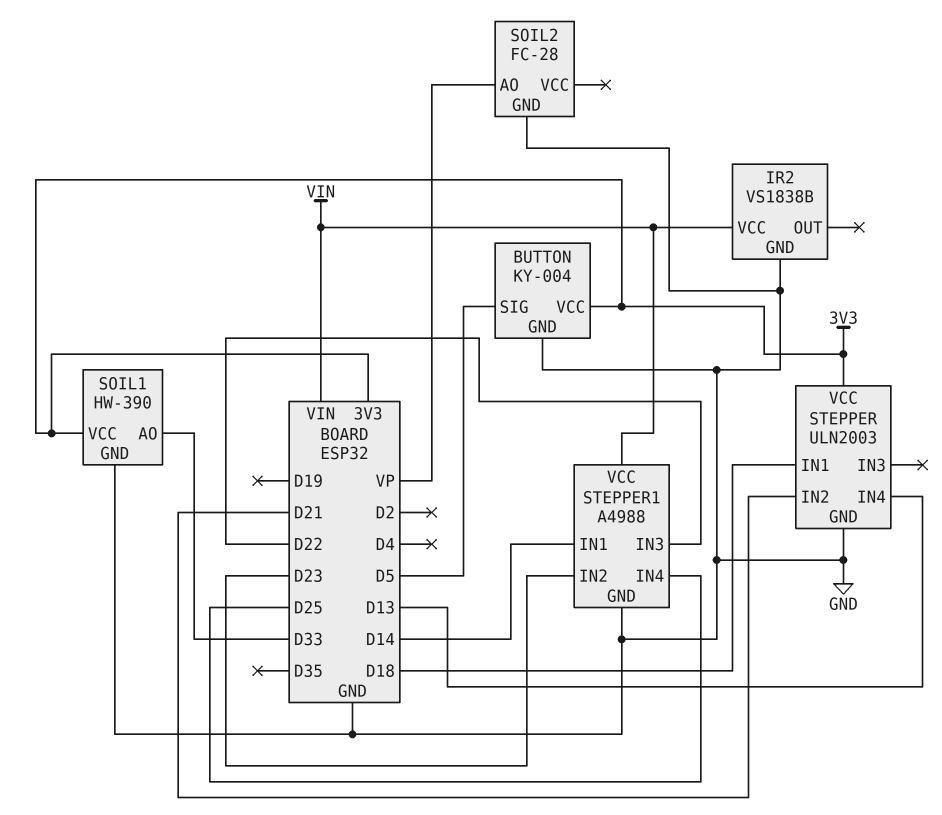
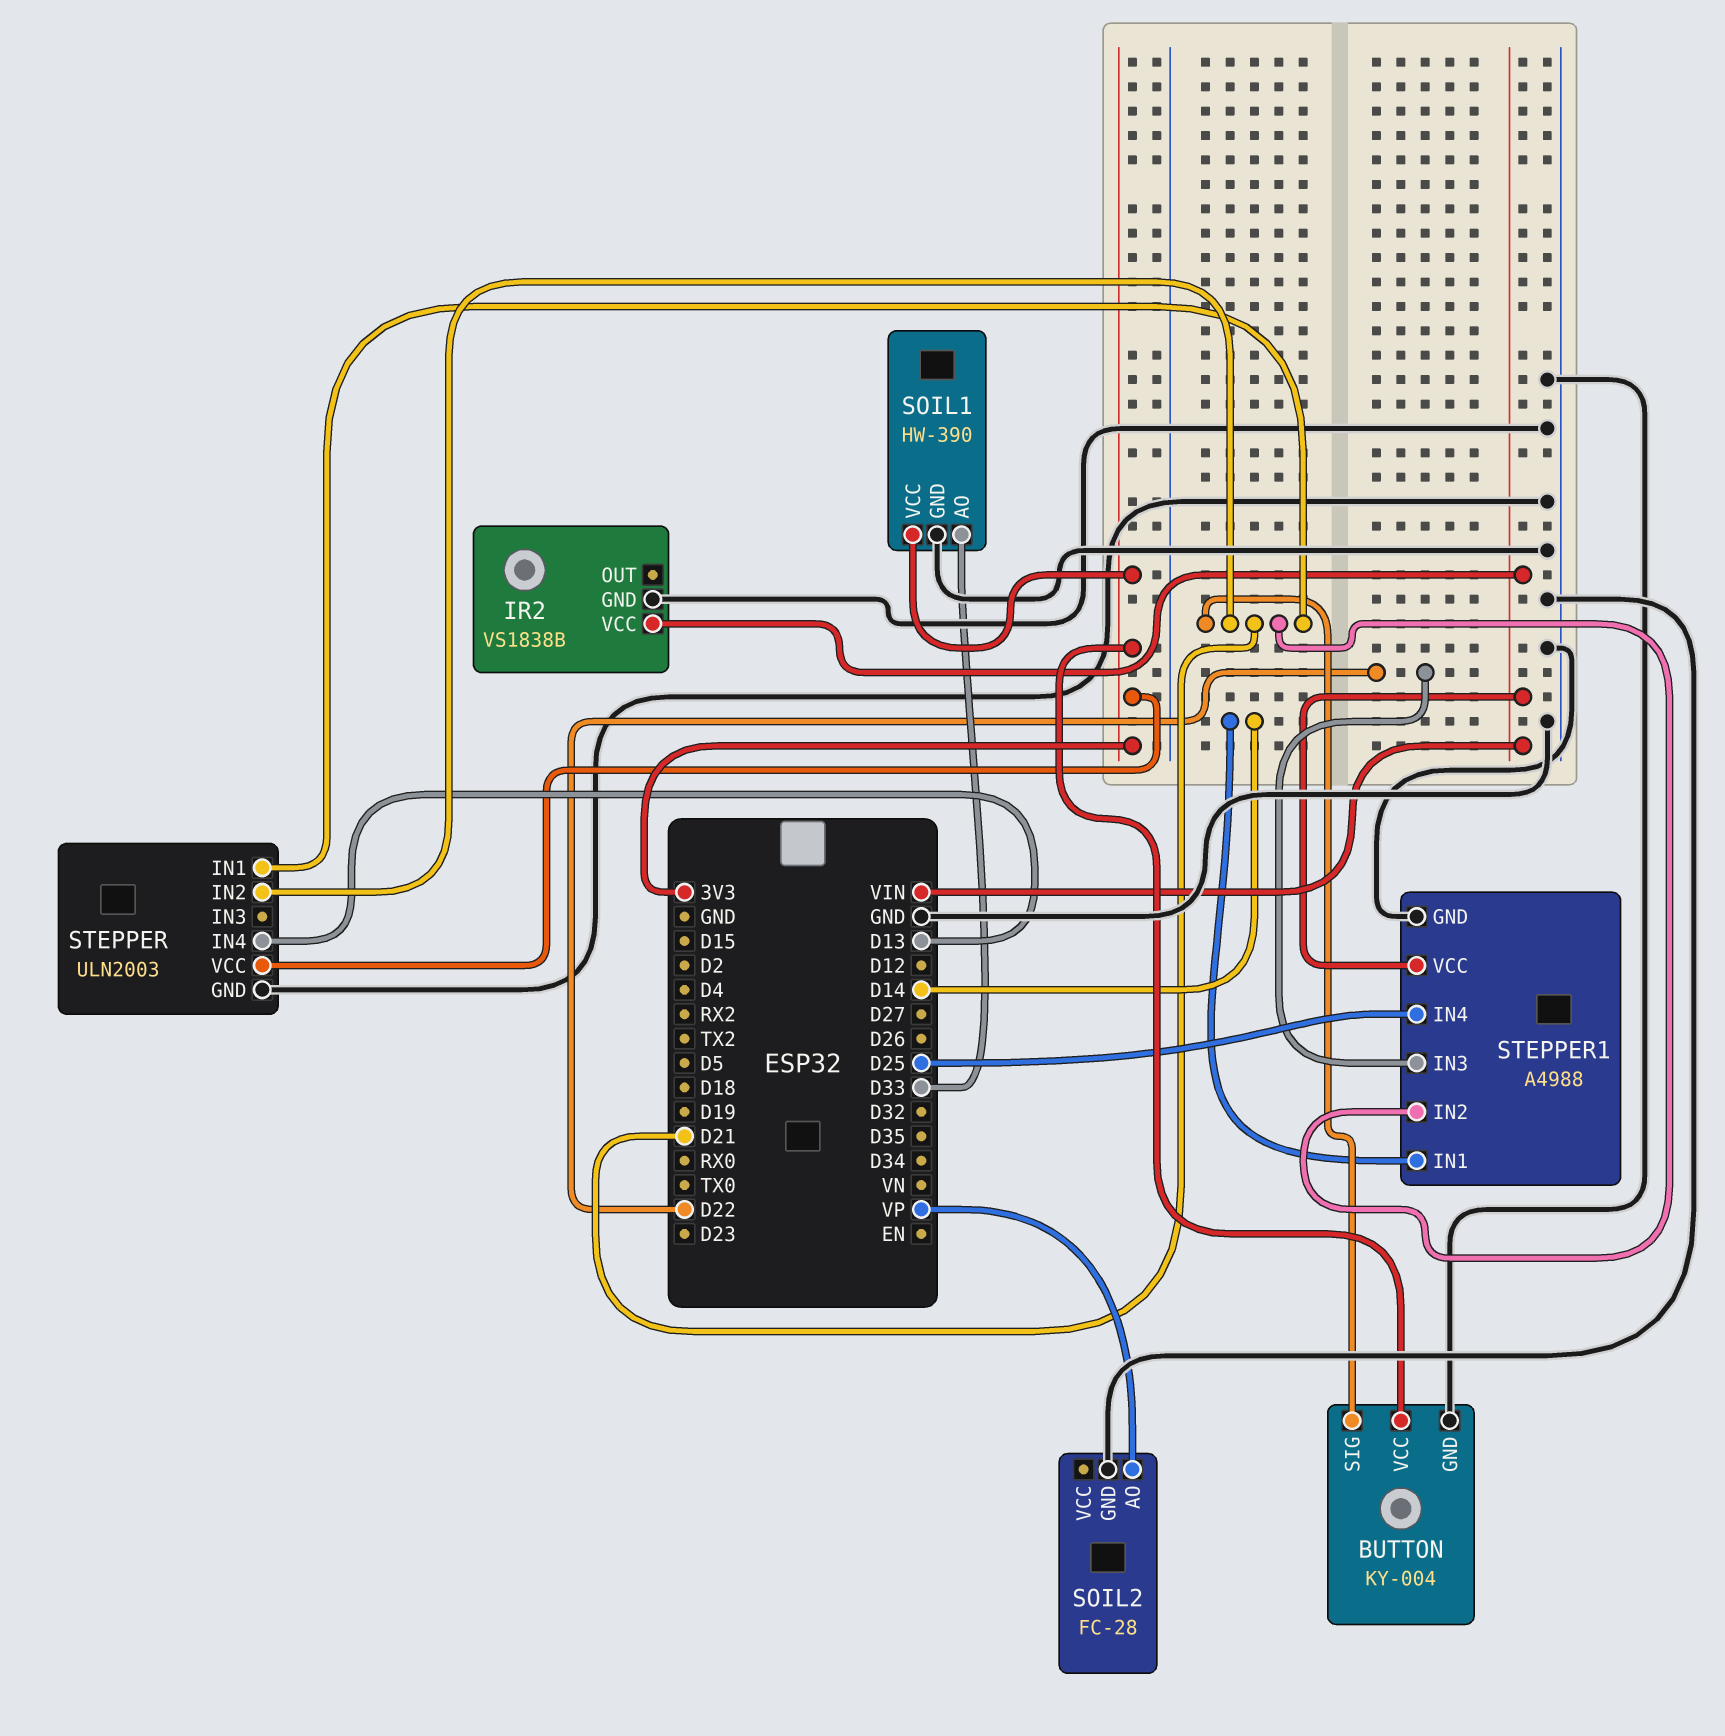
BUTTON pin SIG: D5 -> D21
STEPPER pin IN1: D18 -> D21
STEPPER1 pin IN2: D23 -> D21

